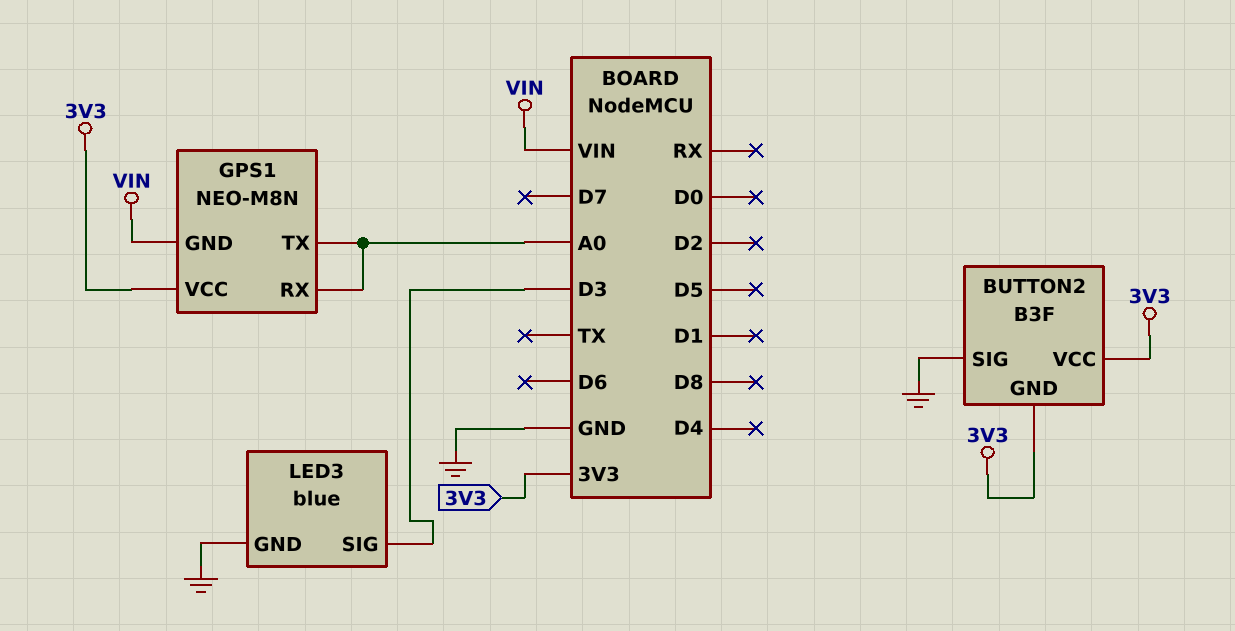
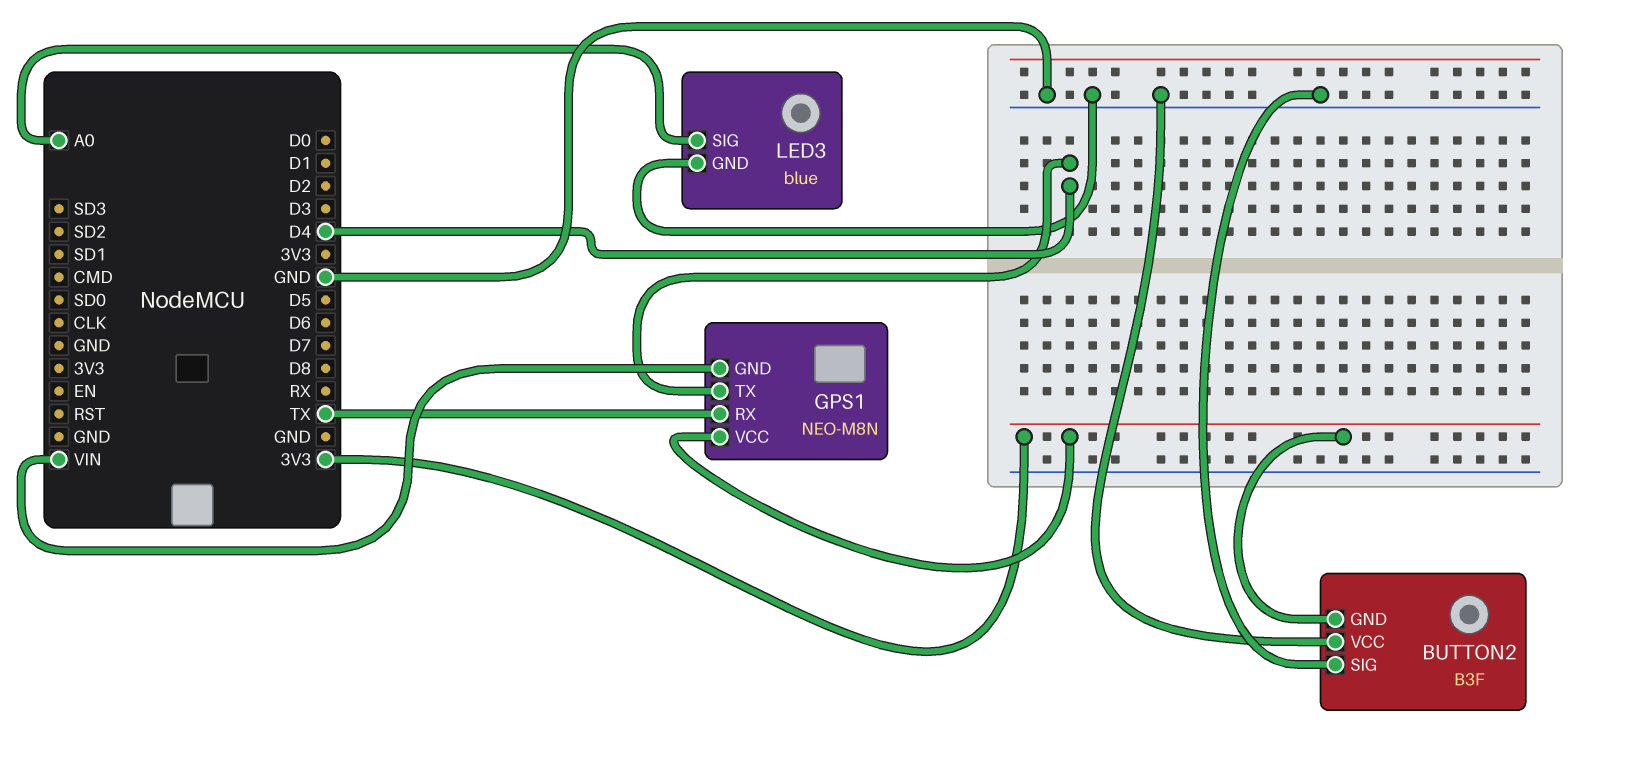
BUTTON2 pin VCC: 3V3 -> GND
GPS1 pin RX: A0 -> TX
GPS1 pin TX: A0 -> D4
LED3 pin SIG: D3 -> A0

